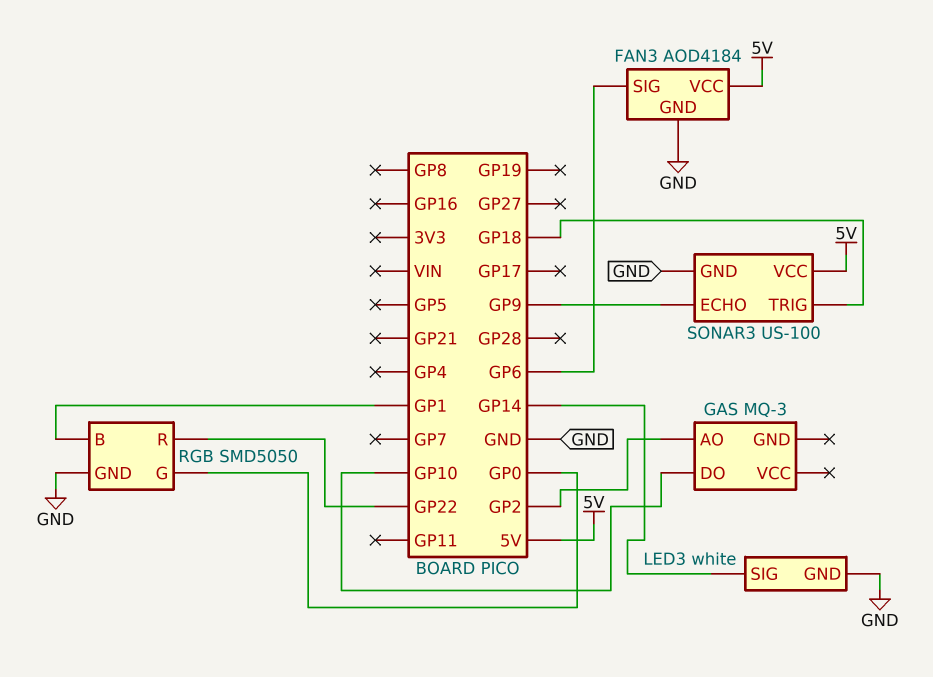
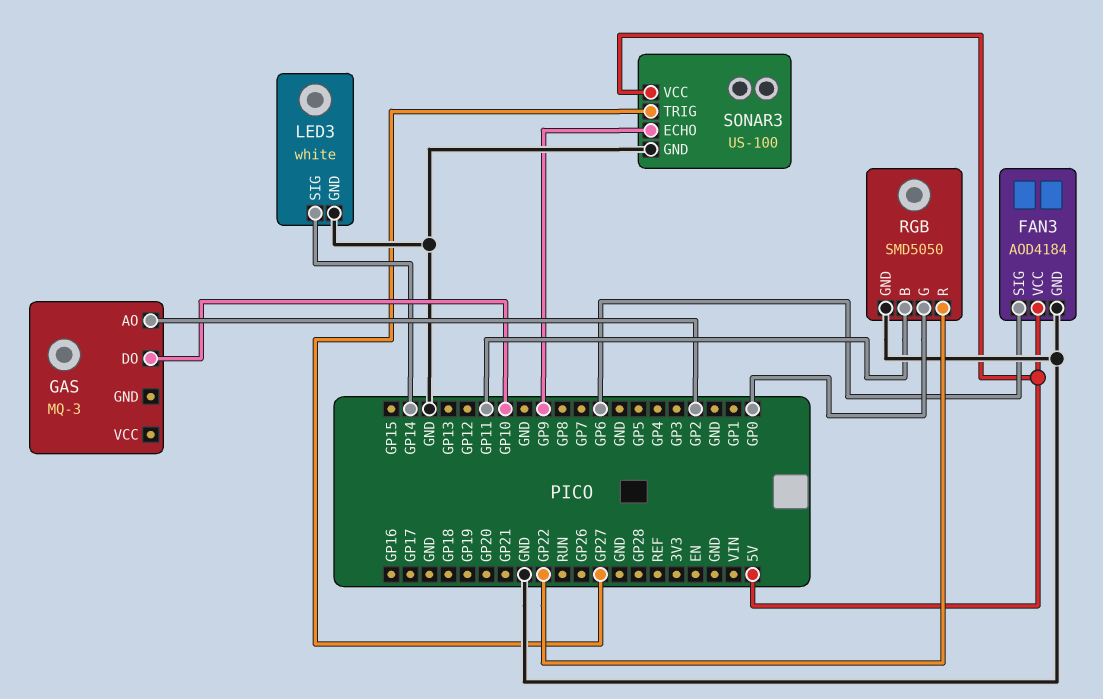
RGB pin B: GP1 -> GP11
SONAR3 pin TRIG: GP18 -> GP27

